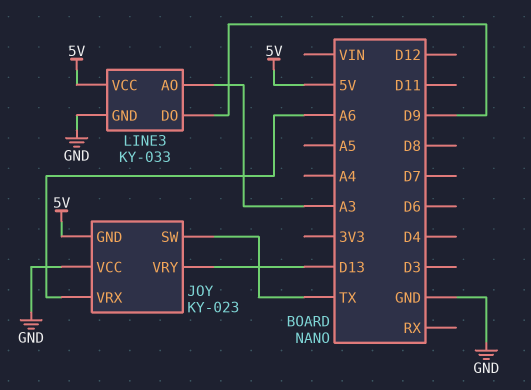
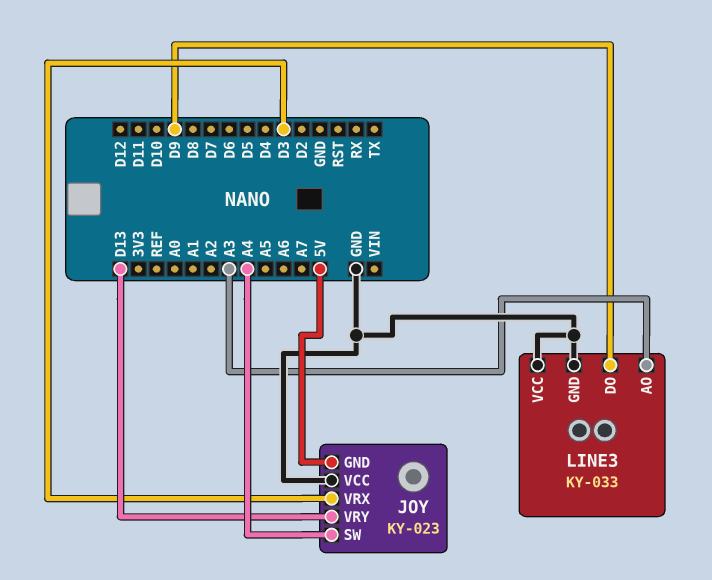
JOY pin SW: TX -> A4
JOY pin VRX: A6 -> D3
LINE3 pin VCC: 5V -> GND

